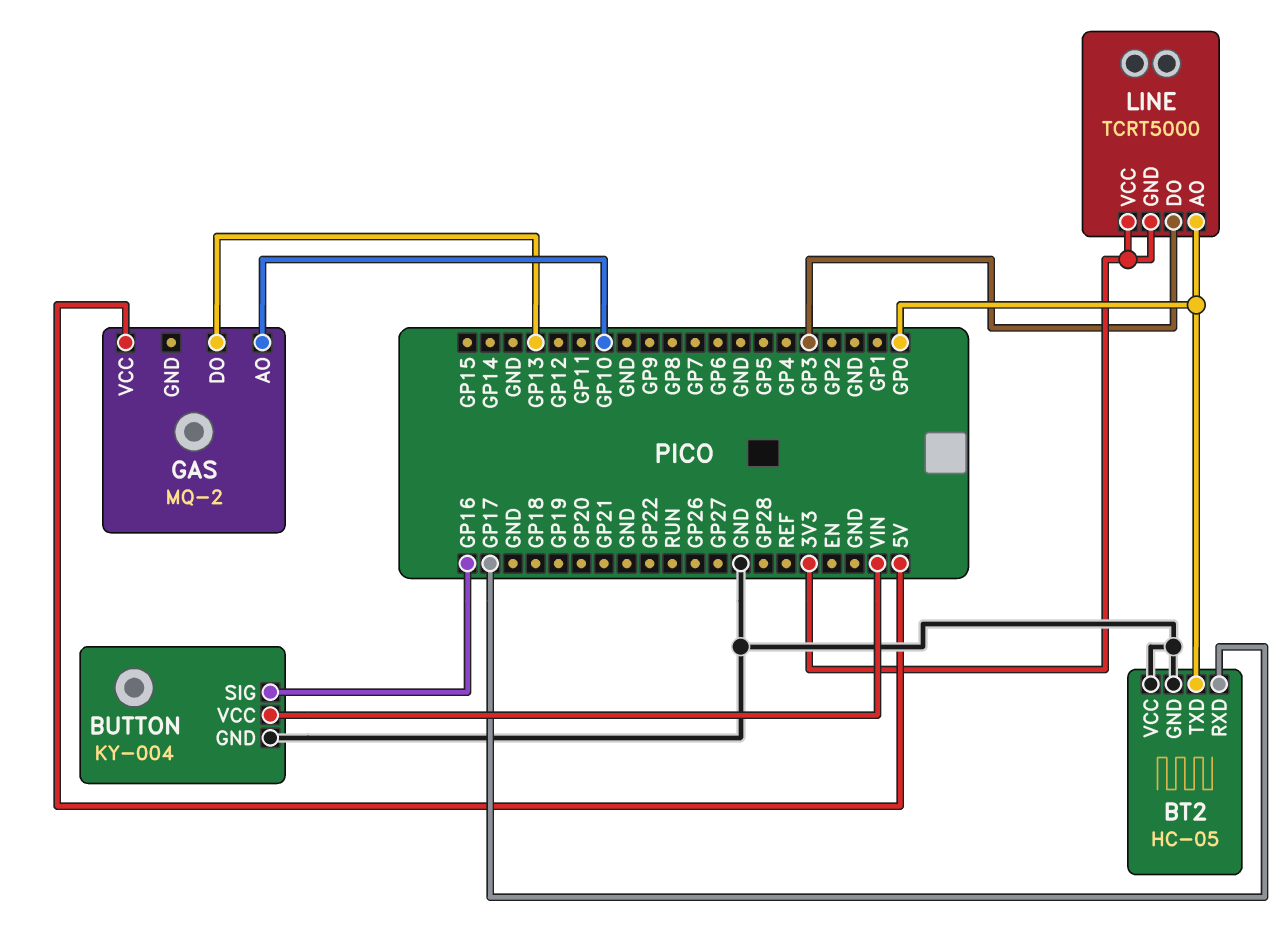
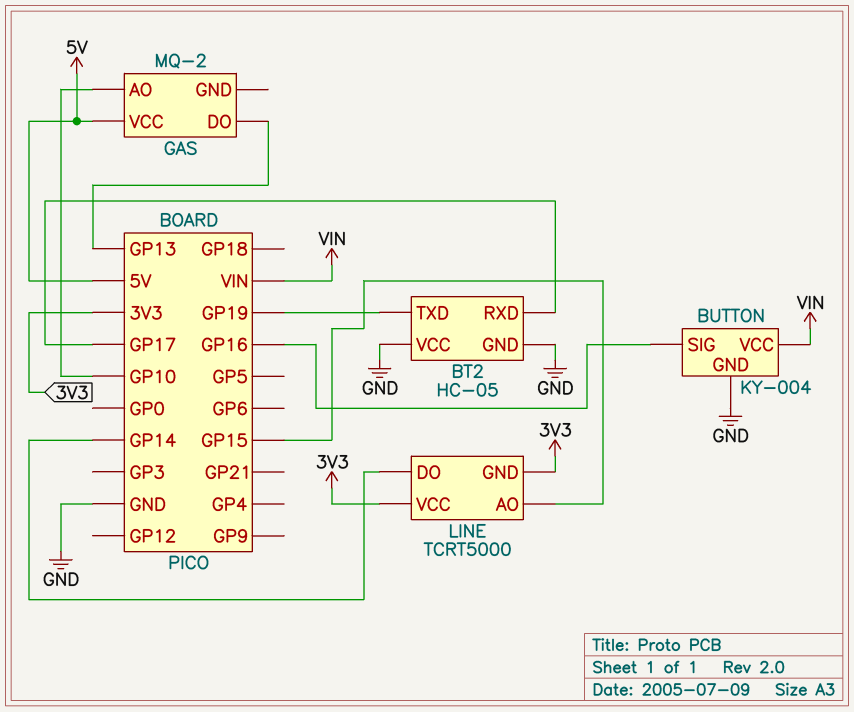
BT2 pin TXD: GP0 -> GP19
LINE pin AO: GP0 -> GP15
LINE pin DO: GP3 -> GP14

